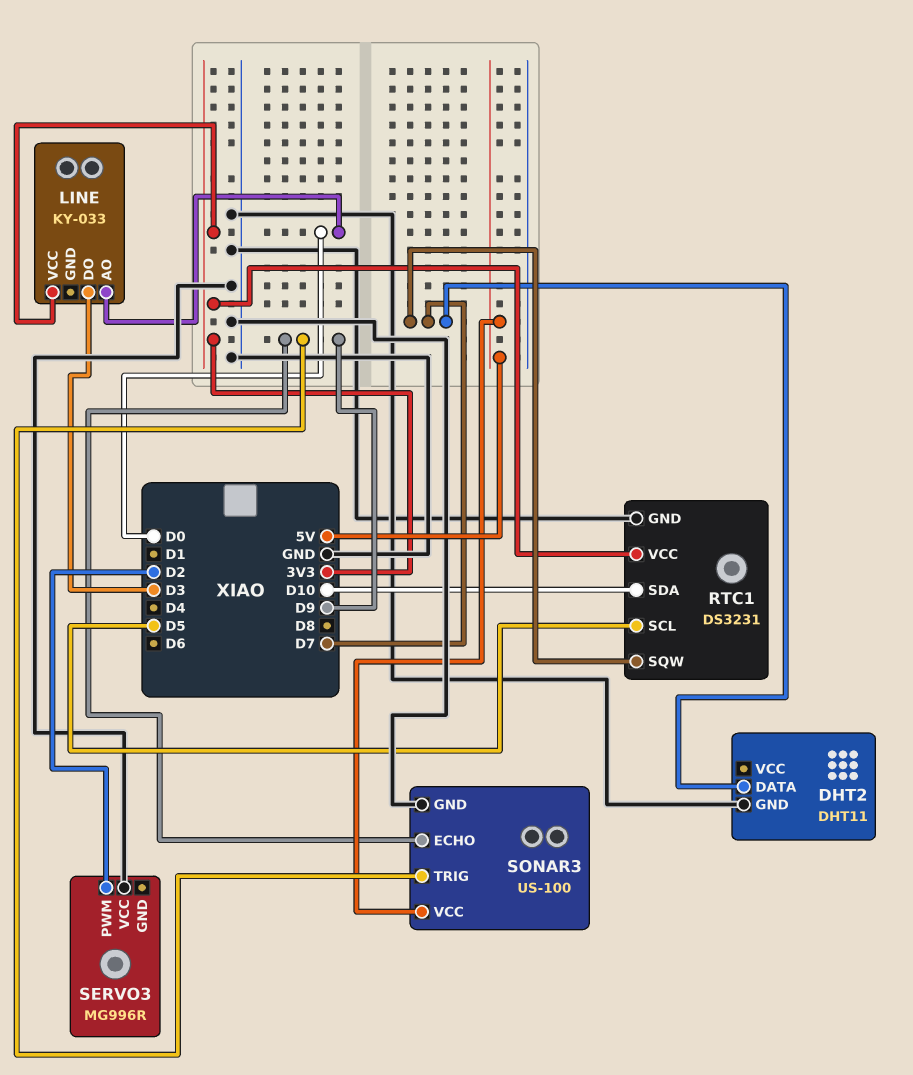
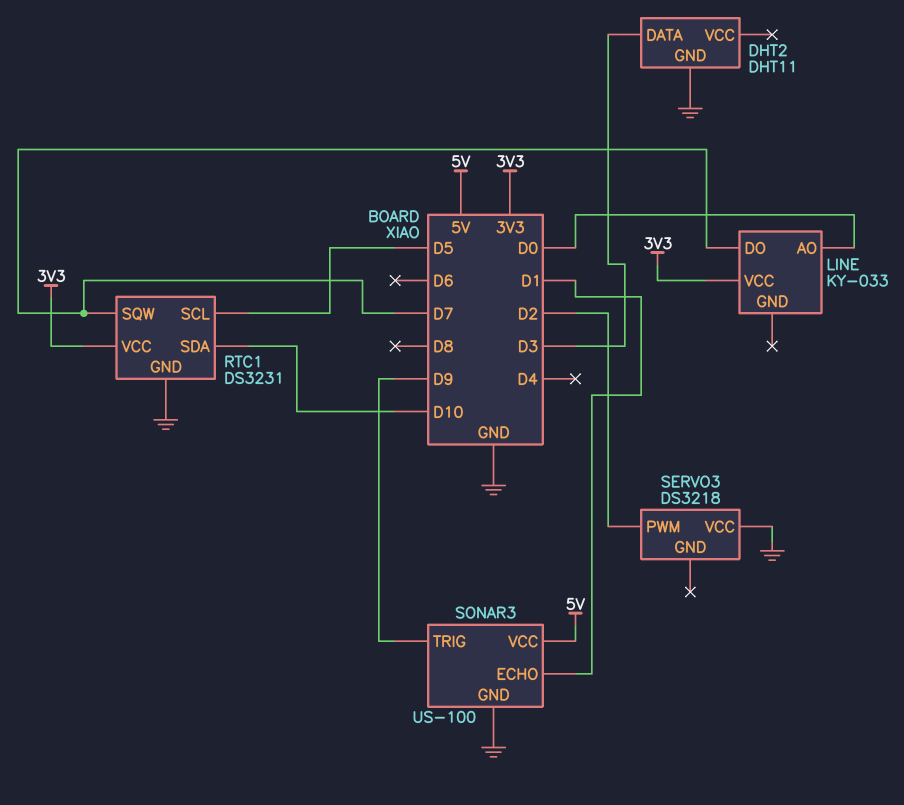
DHT2 pin DATA: D7 -> D3
LINE pin DO: D3 -> D7
SERVO3: MG996R -> DS3218
SONAR3 pin ECHO: D9 -> D1

